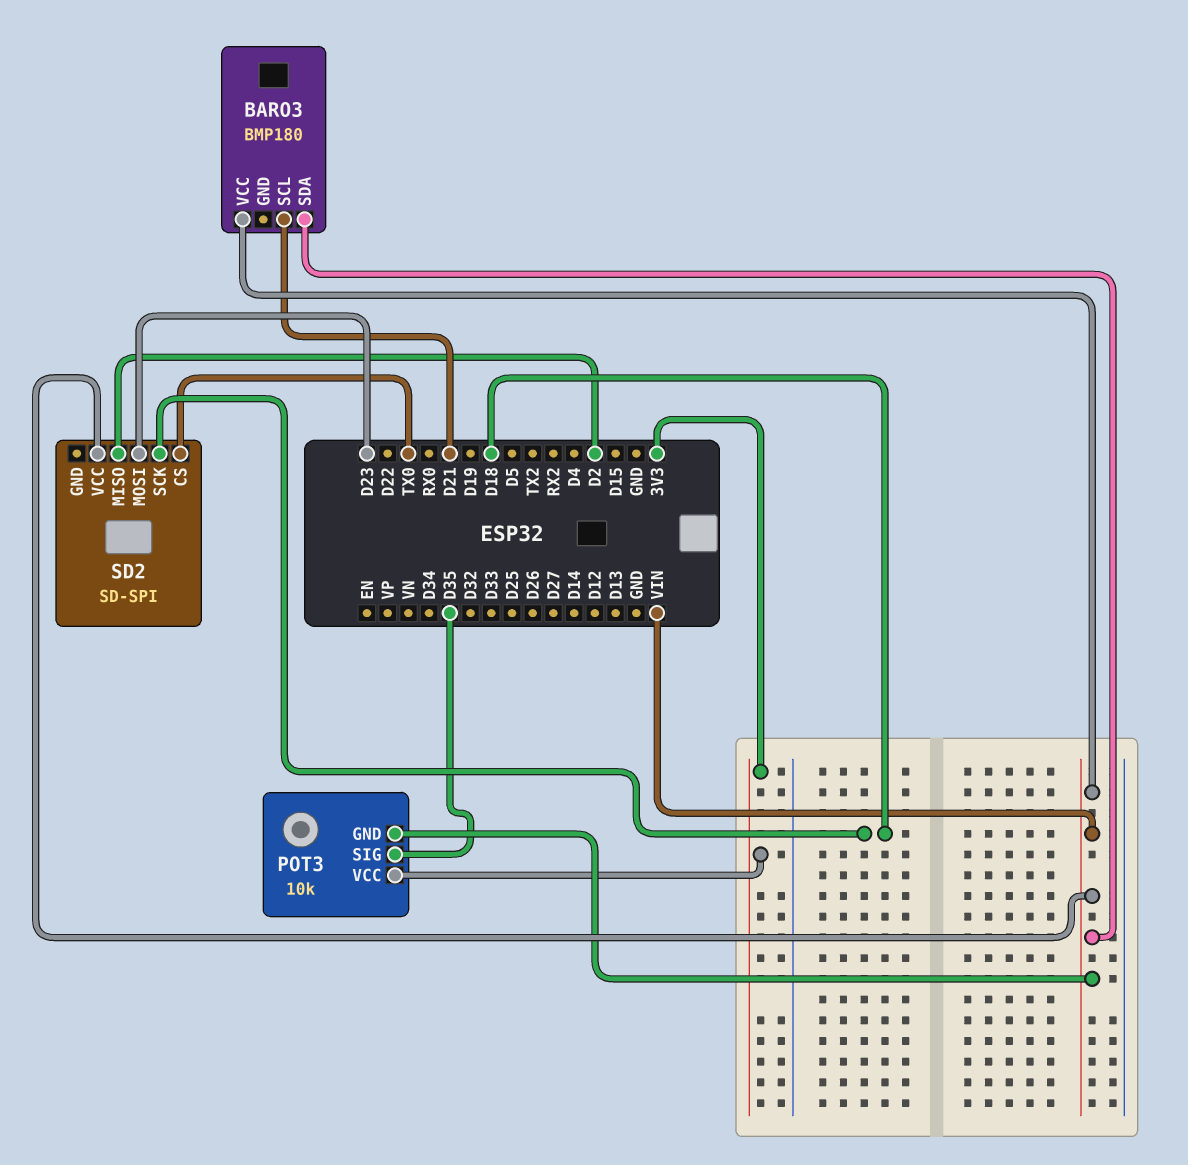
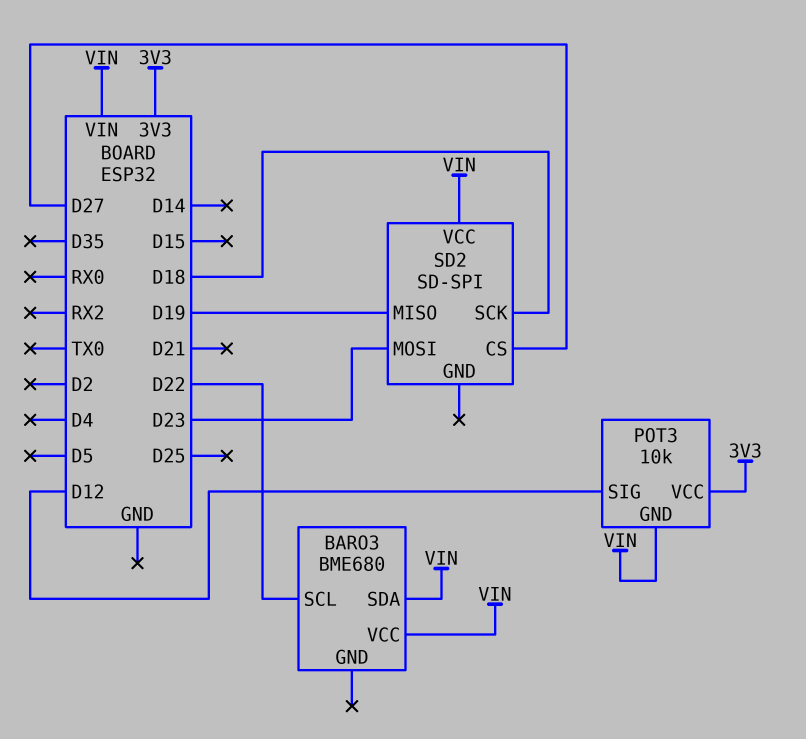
BARO3: BMP180 -> BME680
BARO3 pin SCL: D21 -> D22
POT3 pin SIG: D35 -> D12
SD2 pin CS: TX0 -> D27
SD2 pin MISO: D2 -> D19

